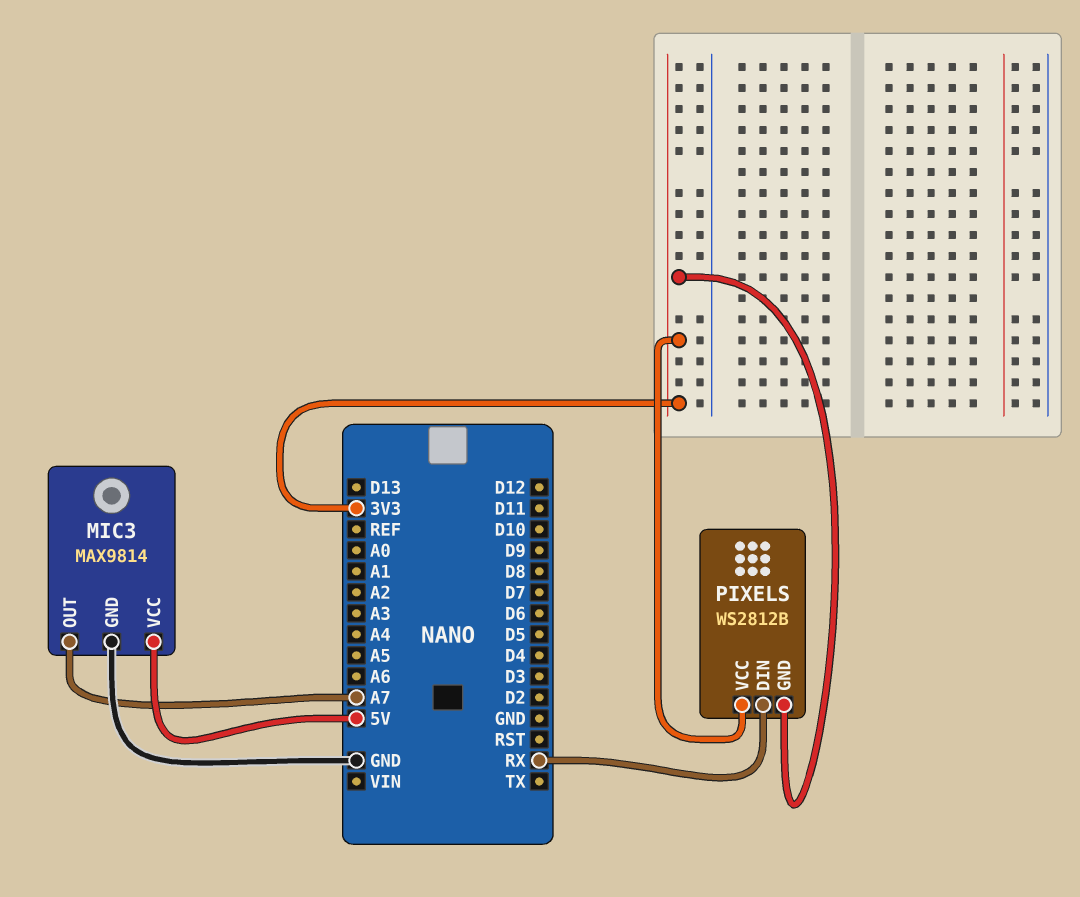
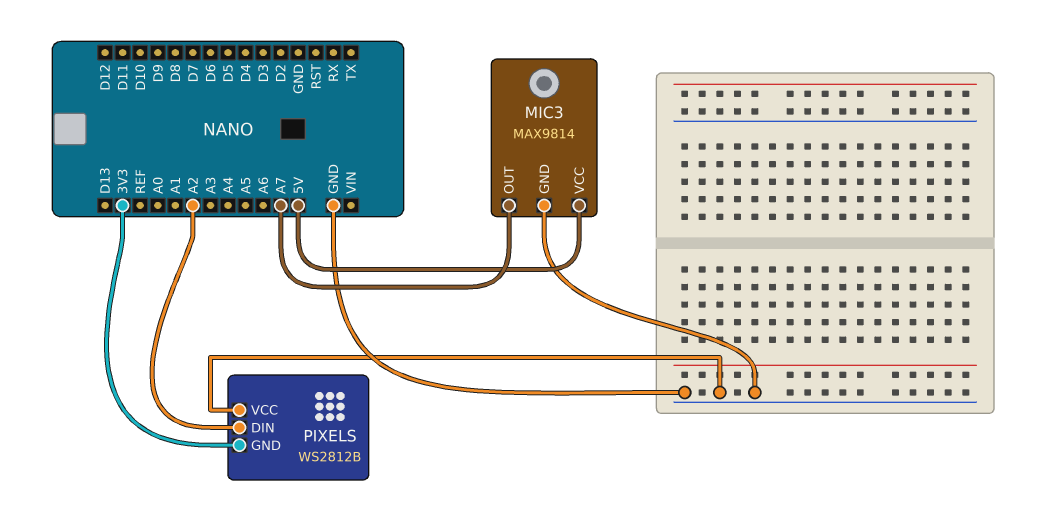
PIXELS pin DIN: RX -> A2
PIXELS pin VCC: 3V3 -> GND

